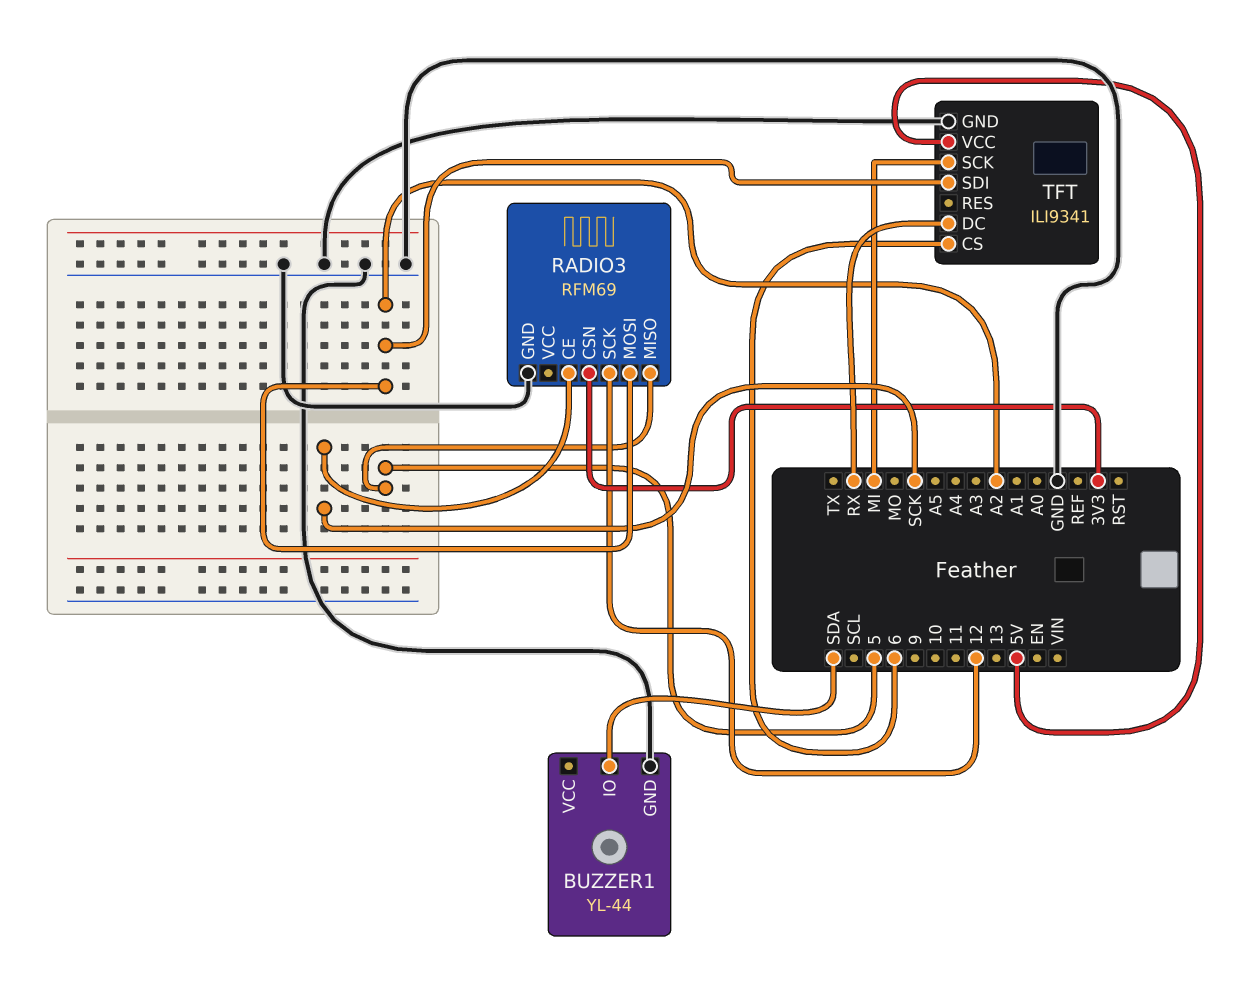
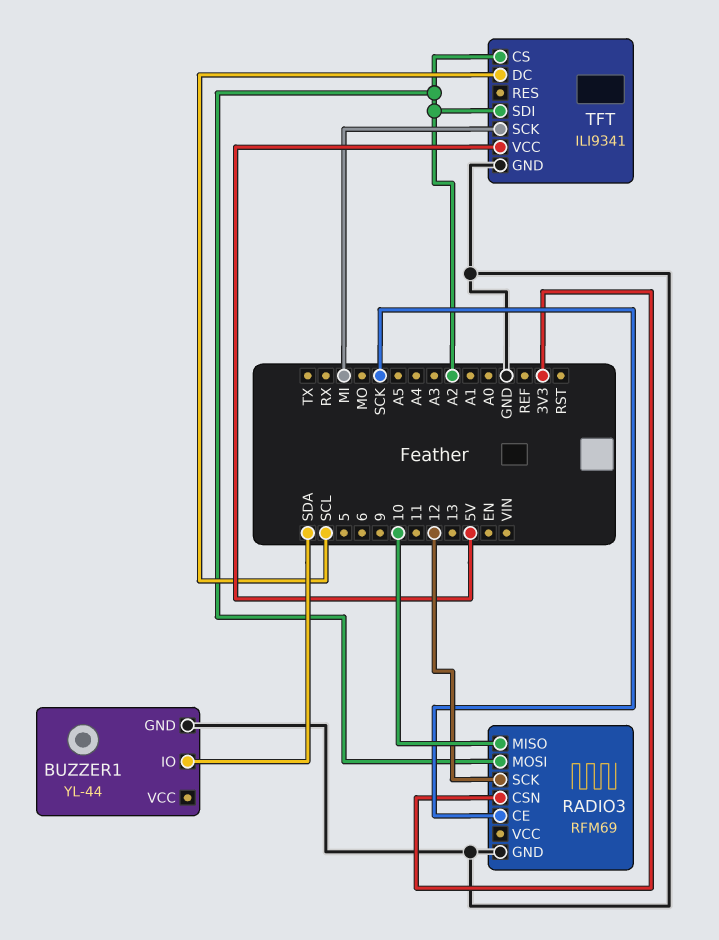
RADIO3 pin MISO: 5 -> 10
TFT pin CS: 6 -> A2
TFT pin DC: RX -> SCL

